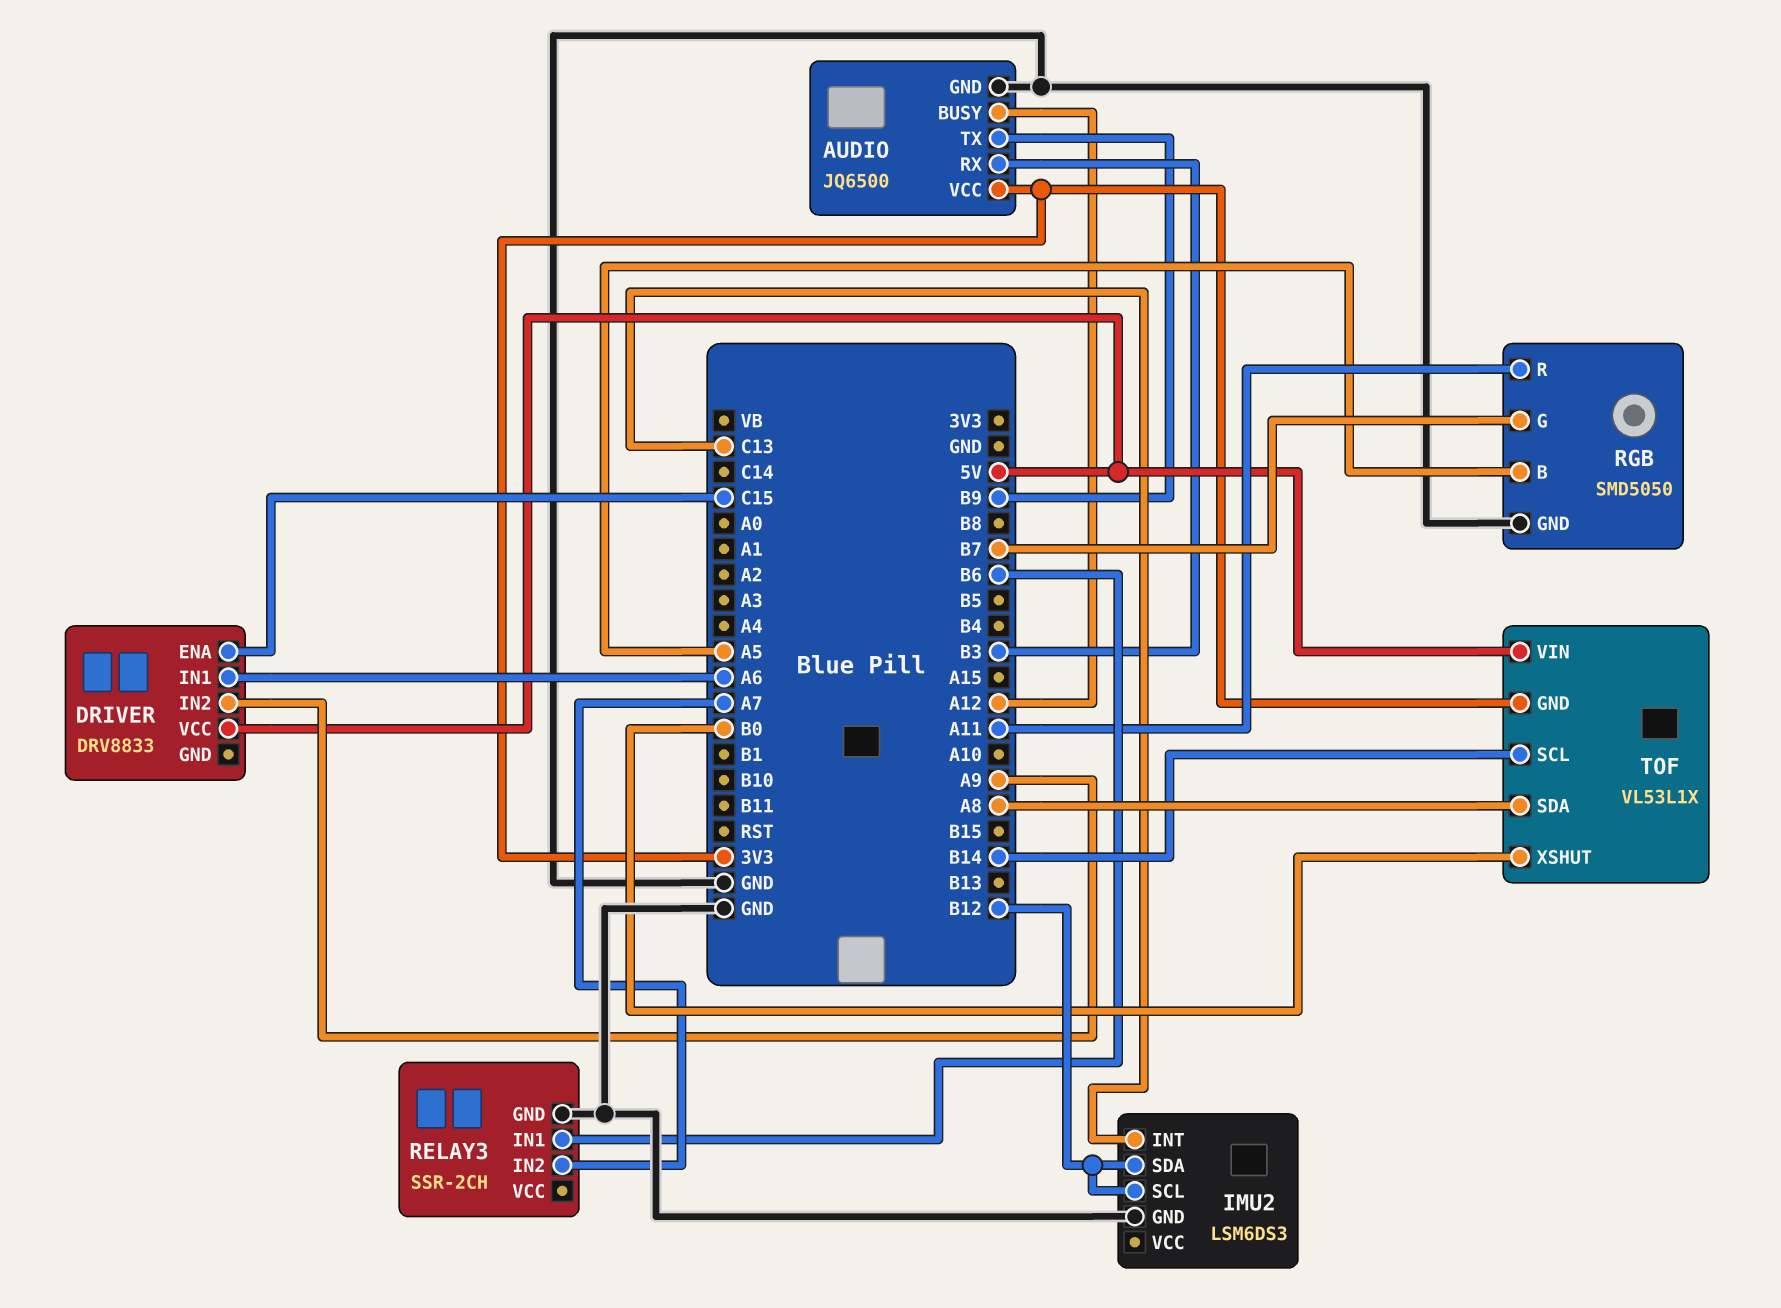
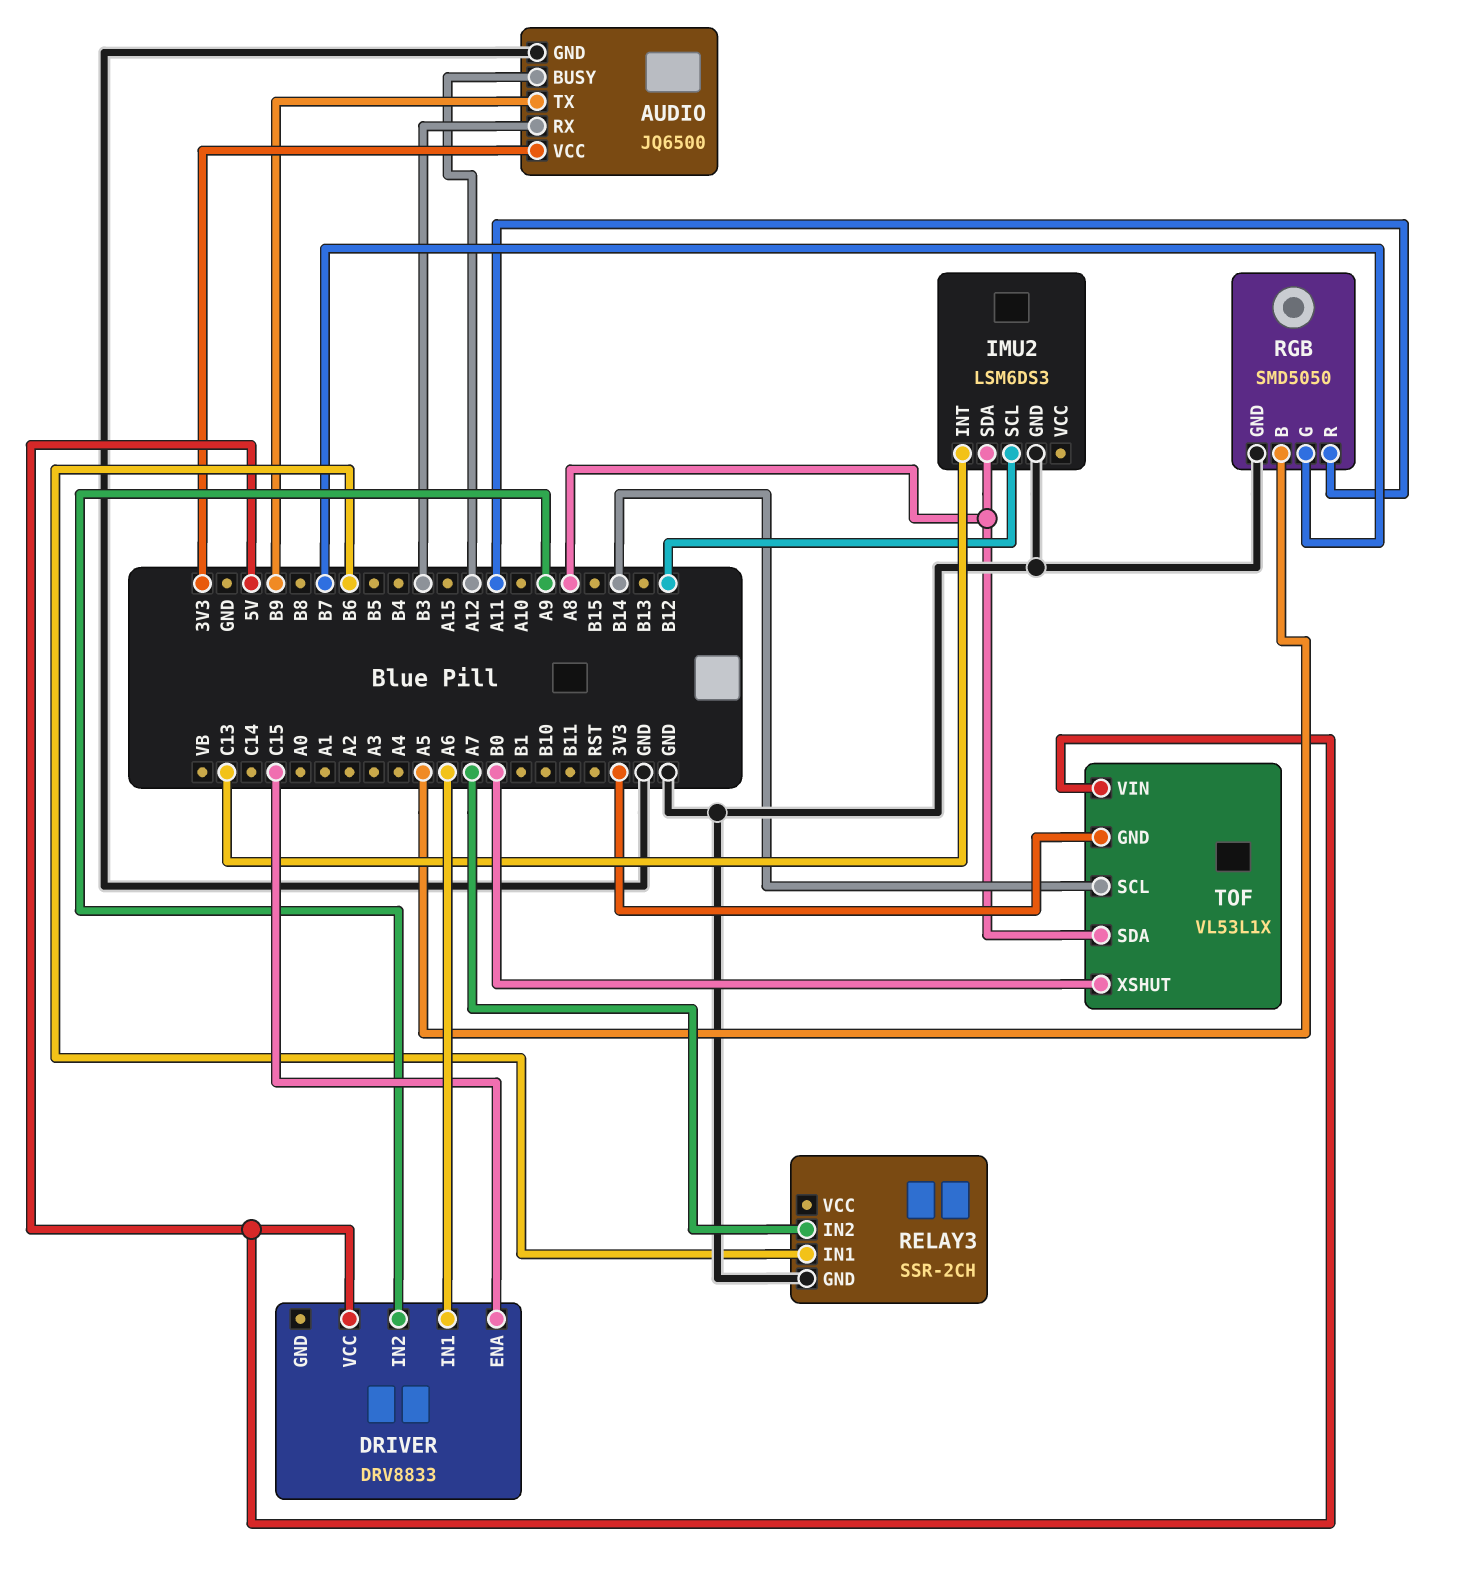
IMU2 pin SDA: B12 -> A8

